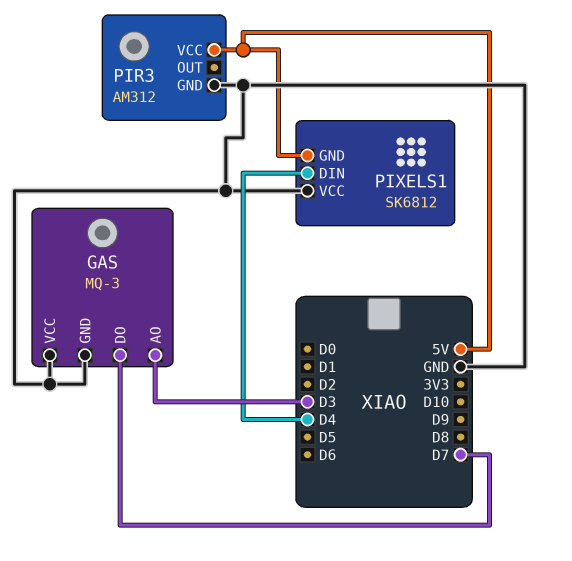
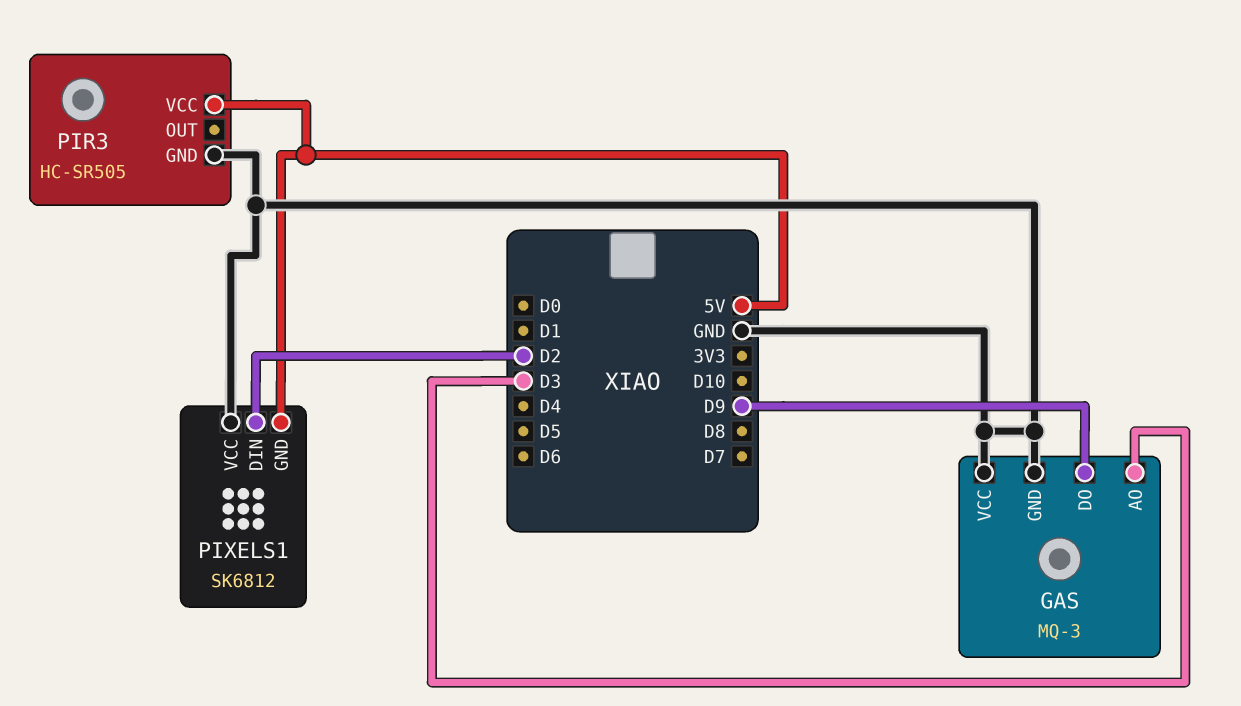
GAS pin DO: D7 -> D9
PIR3: AM312 -> HC-SR505
PIXELS1 pin DIN: D4 -> D2

